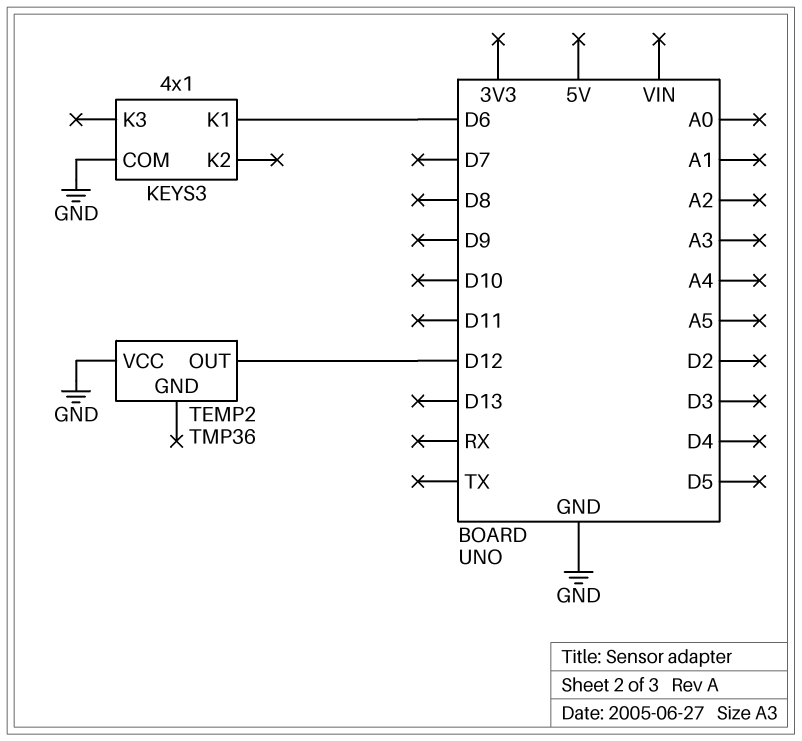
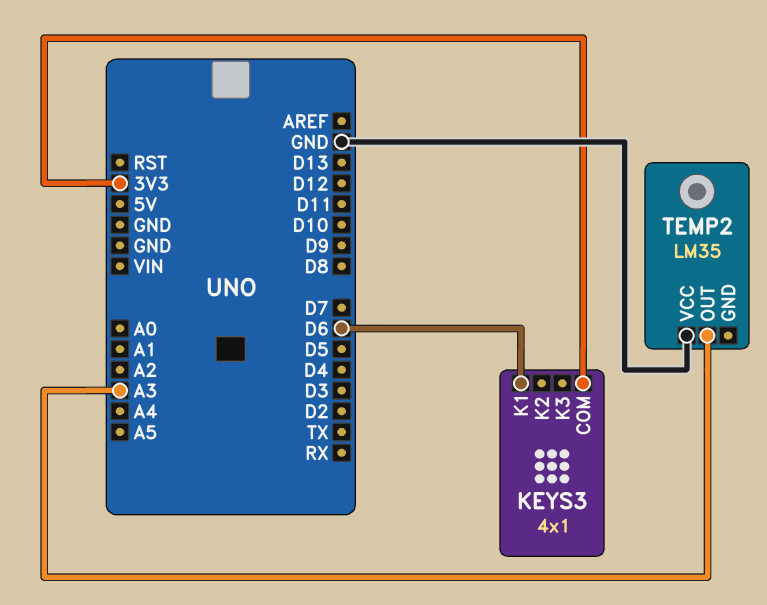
KEYS3 pin COM: GND -> 3V3
TEMP2: TMP36 -> LM35
TEMP2 pin OUT: D12 -> A3

